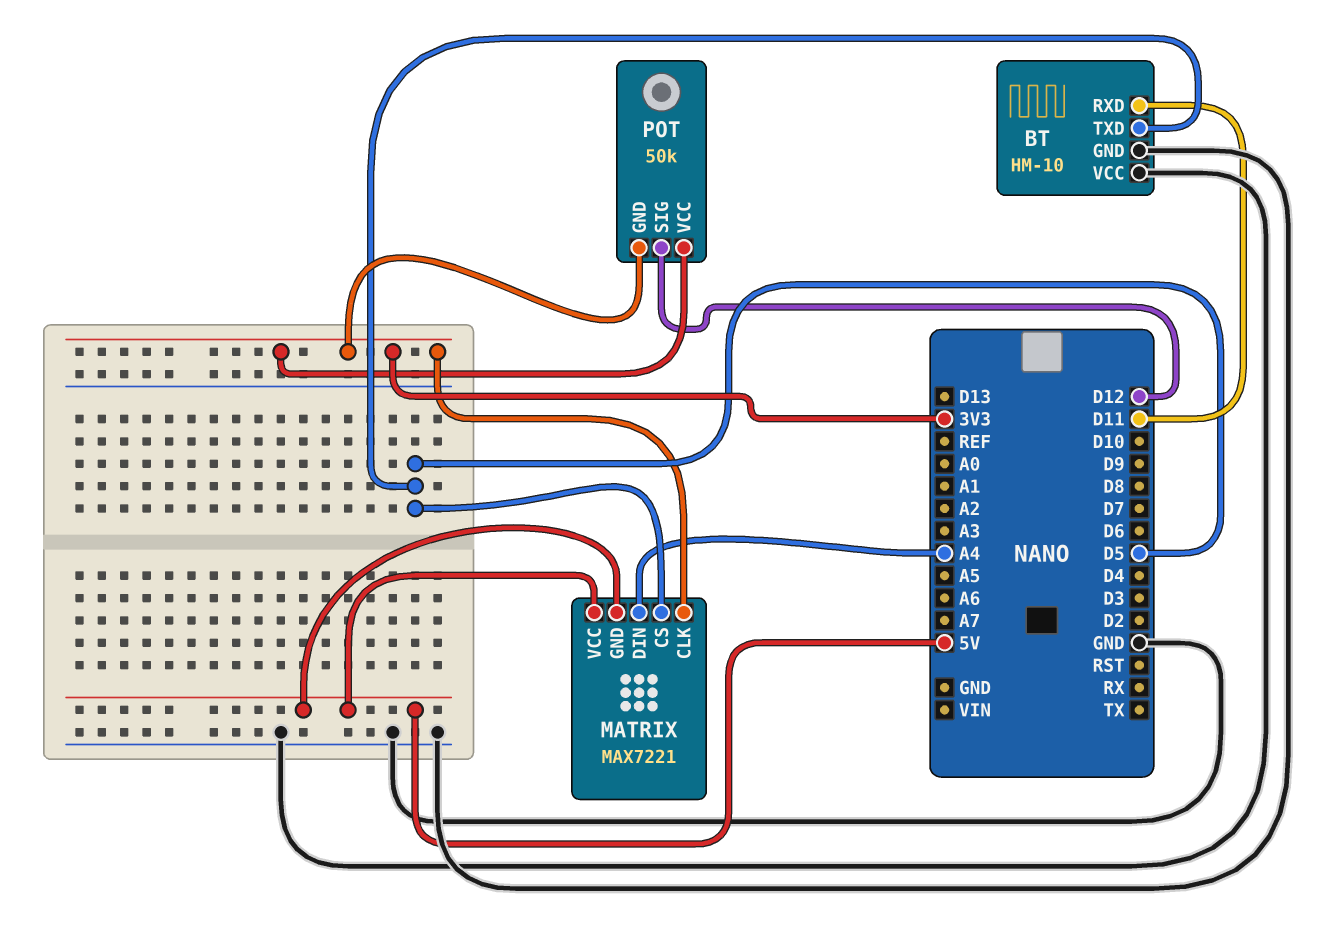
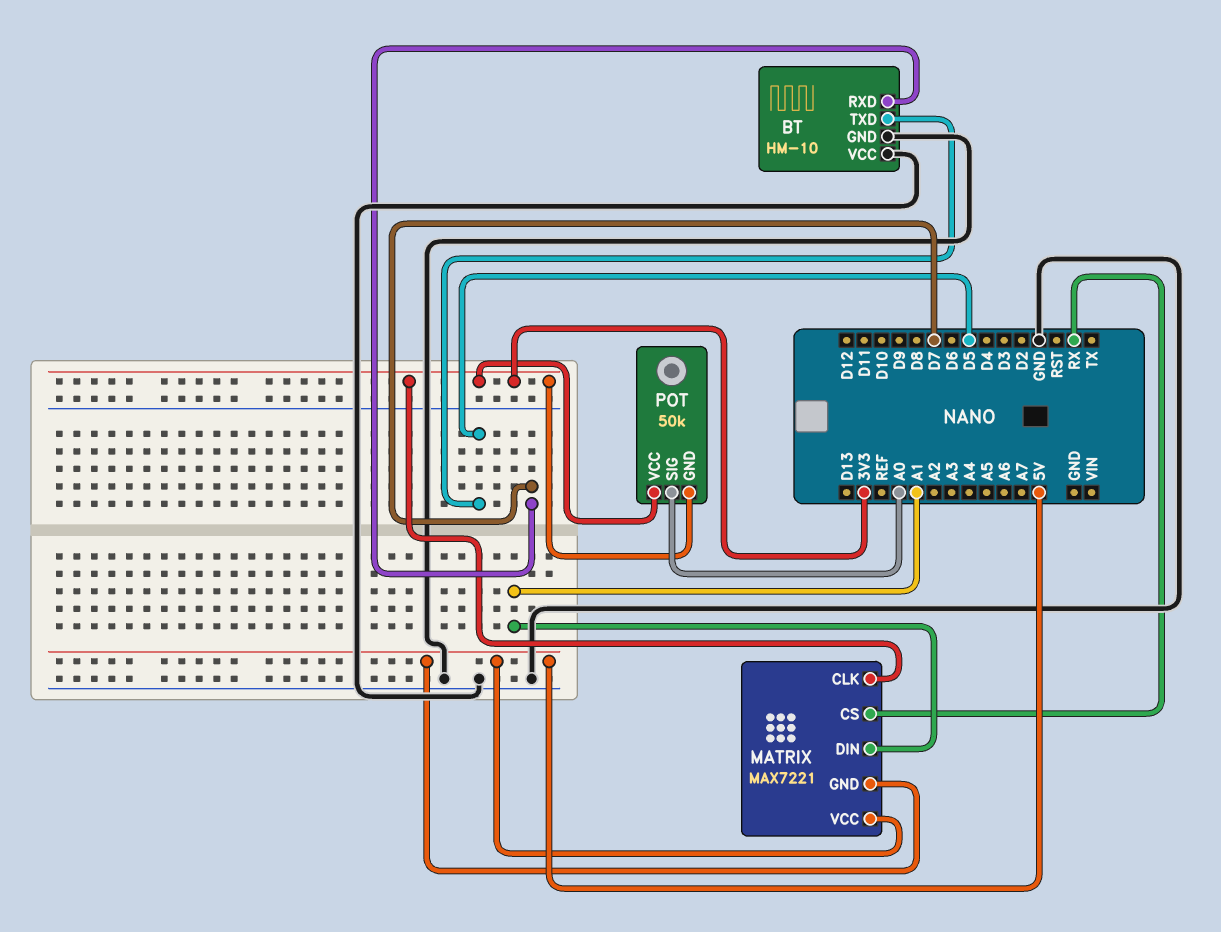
BT pin RXD: D11 -> D7
MATRIX pin CS: D5 -> RX
MATRIX pin DIN: A4 -> A1
POT pin SIG: D12 -> A0

